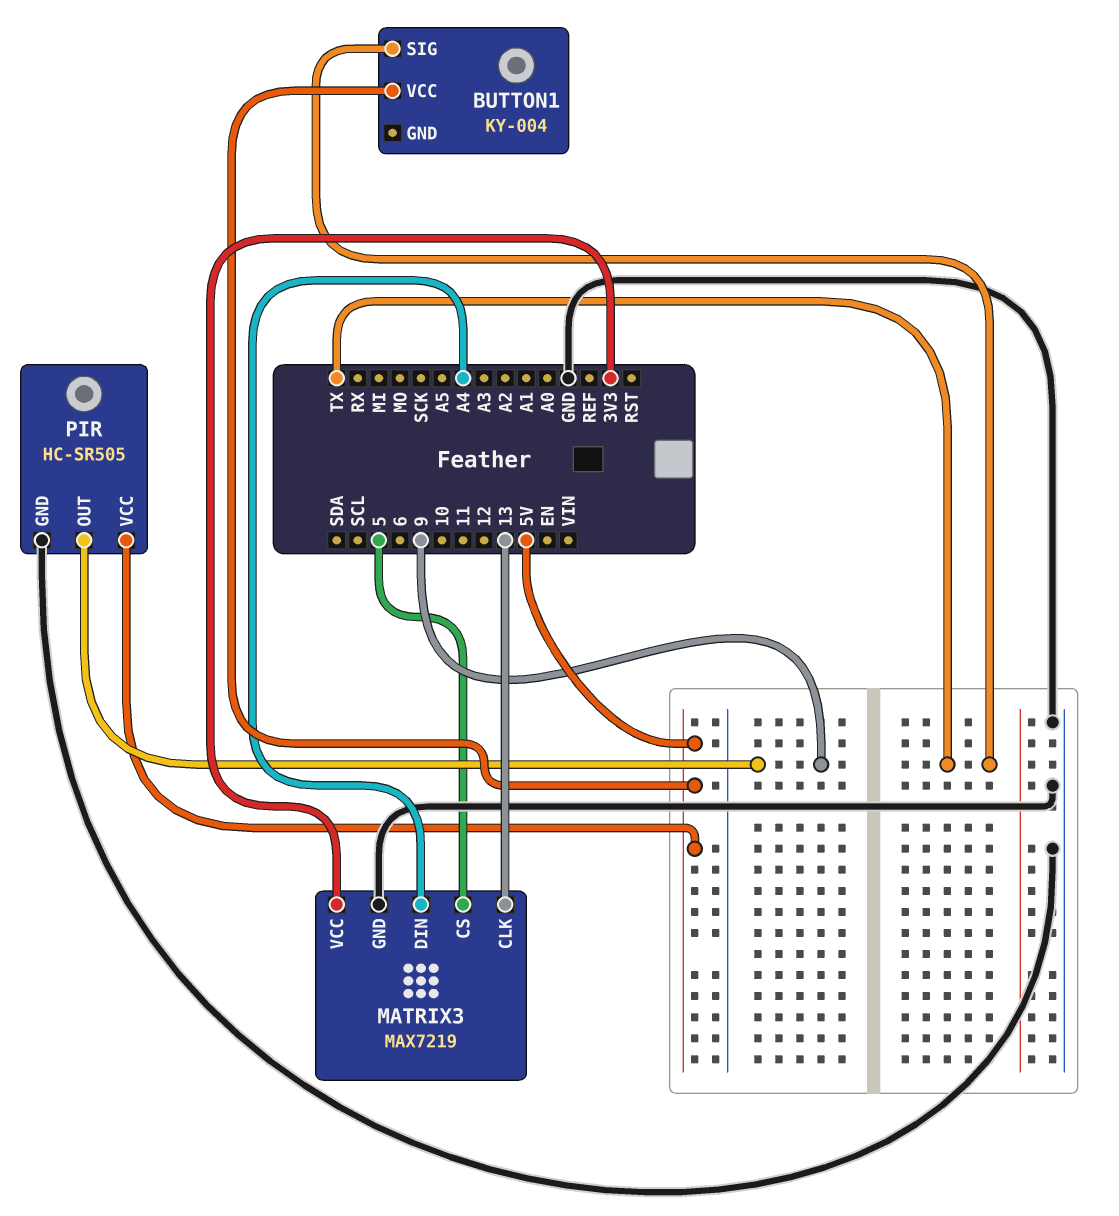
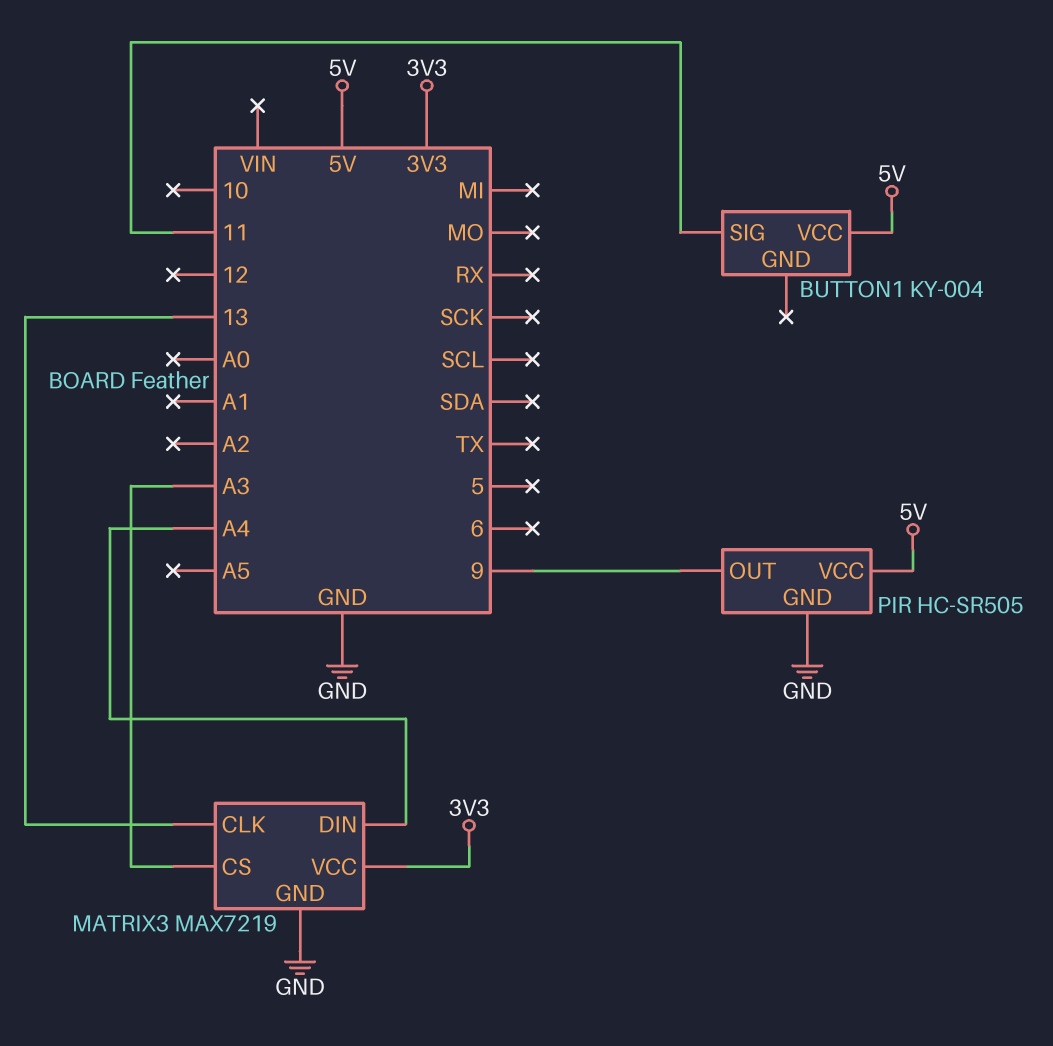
BUTTON1 pin SIG: TX -> 11
MATRIX3 pin CS: 5 -> A3

